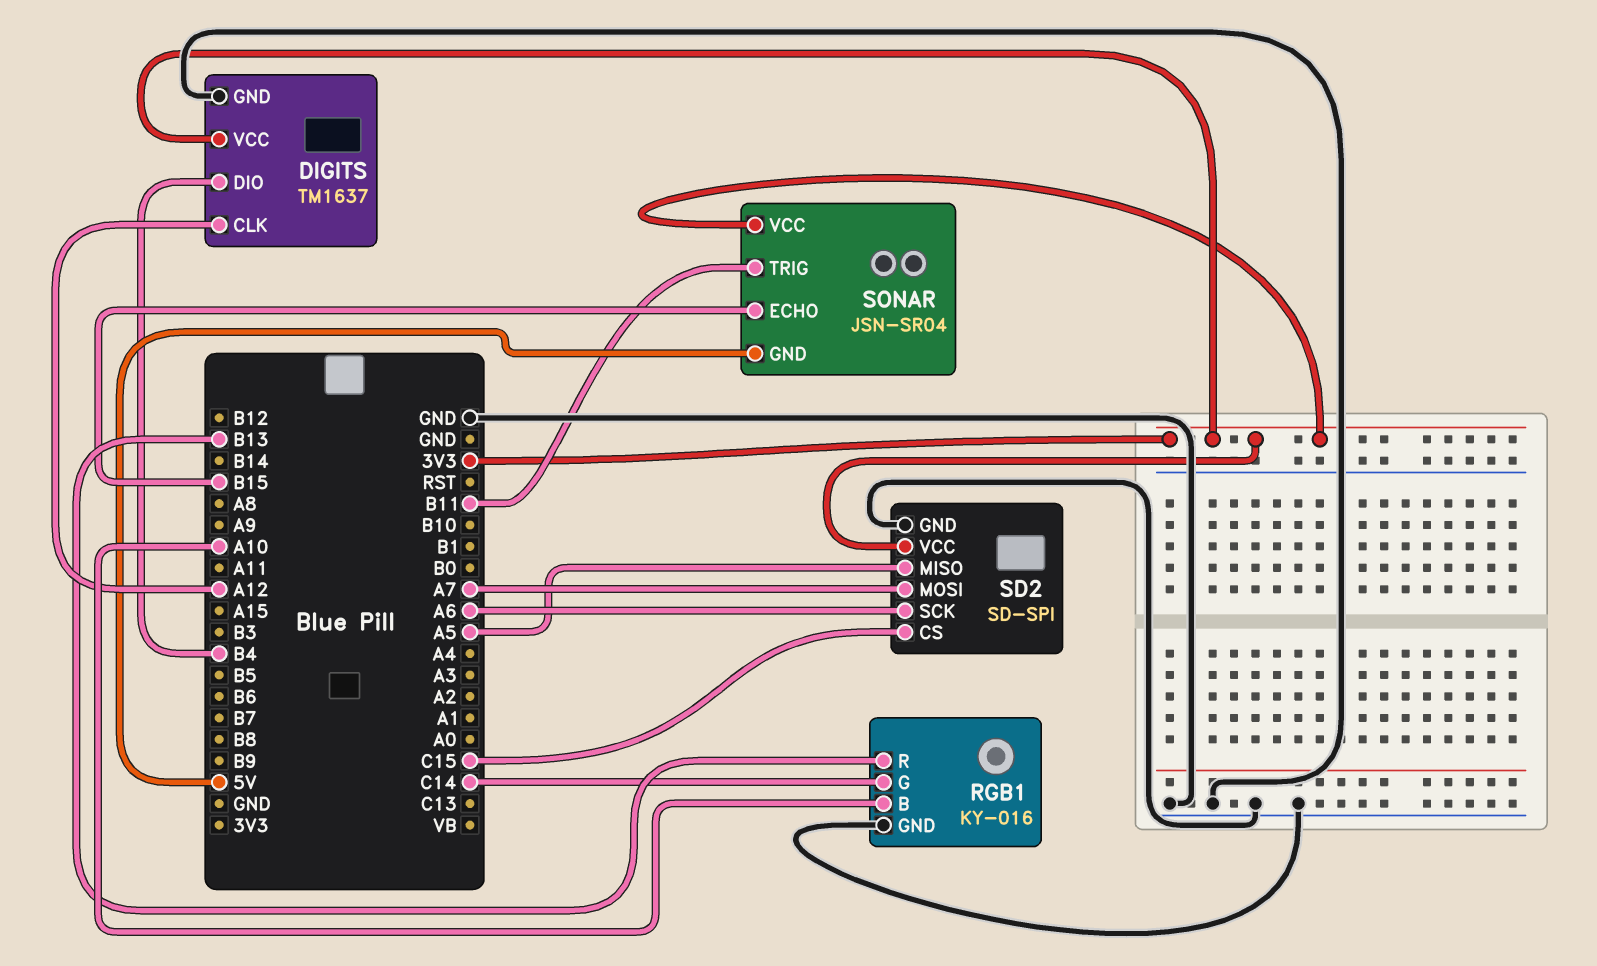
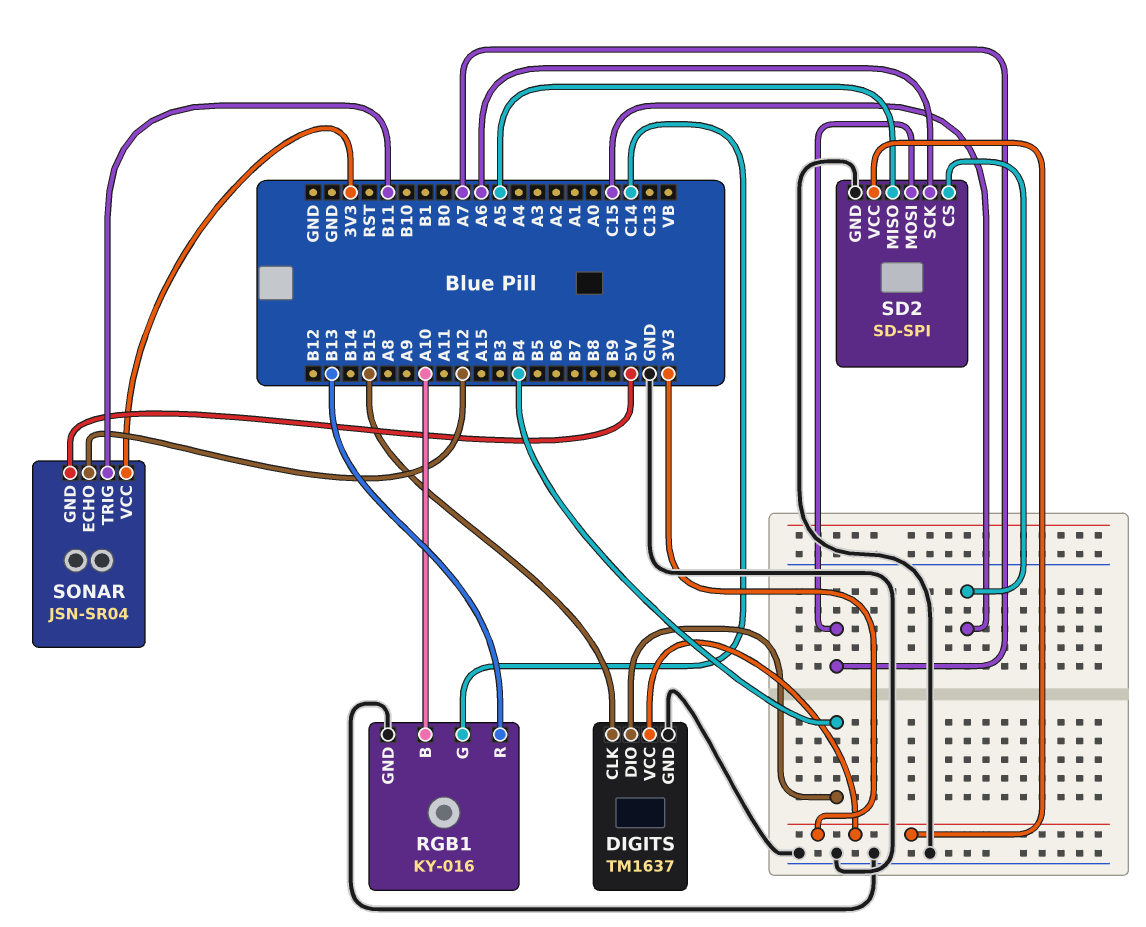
DIGITS pin CLK: A12 -> B15
SONAR pin ECHO: B15 -> A12

